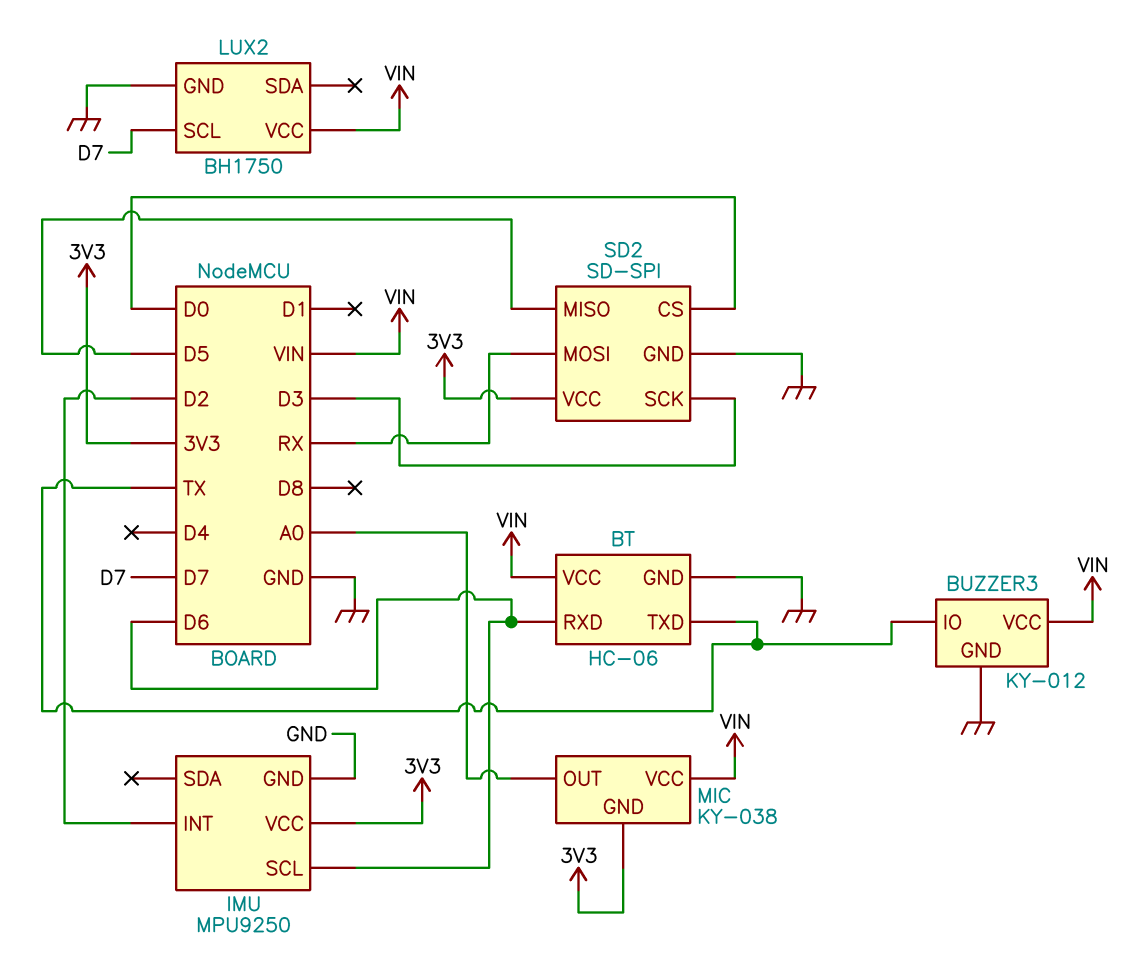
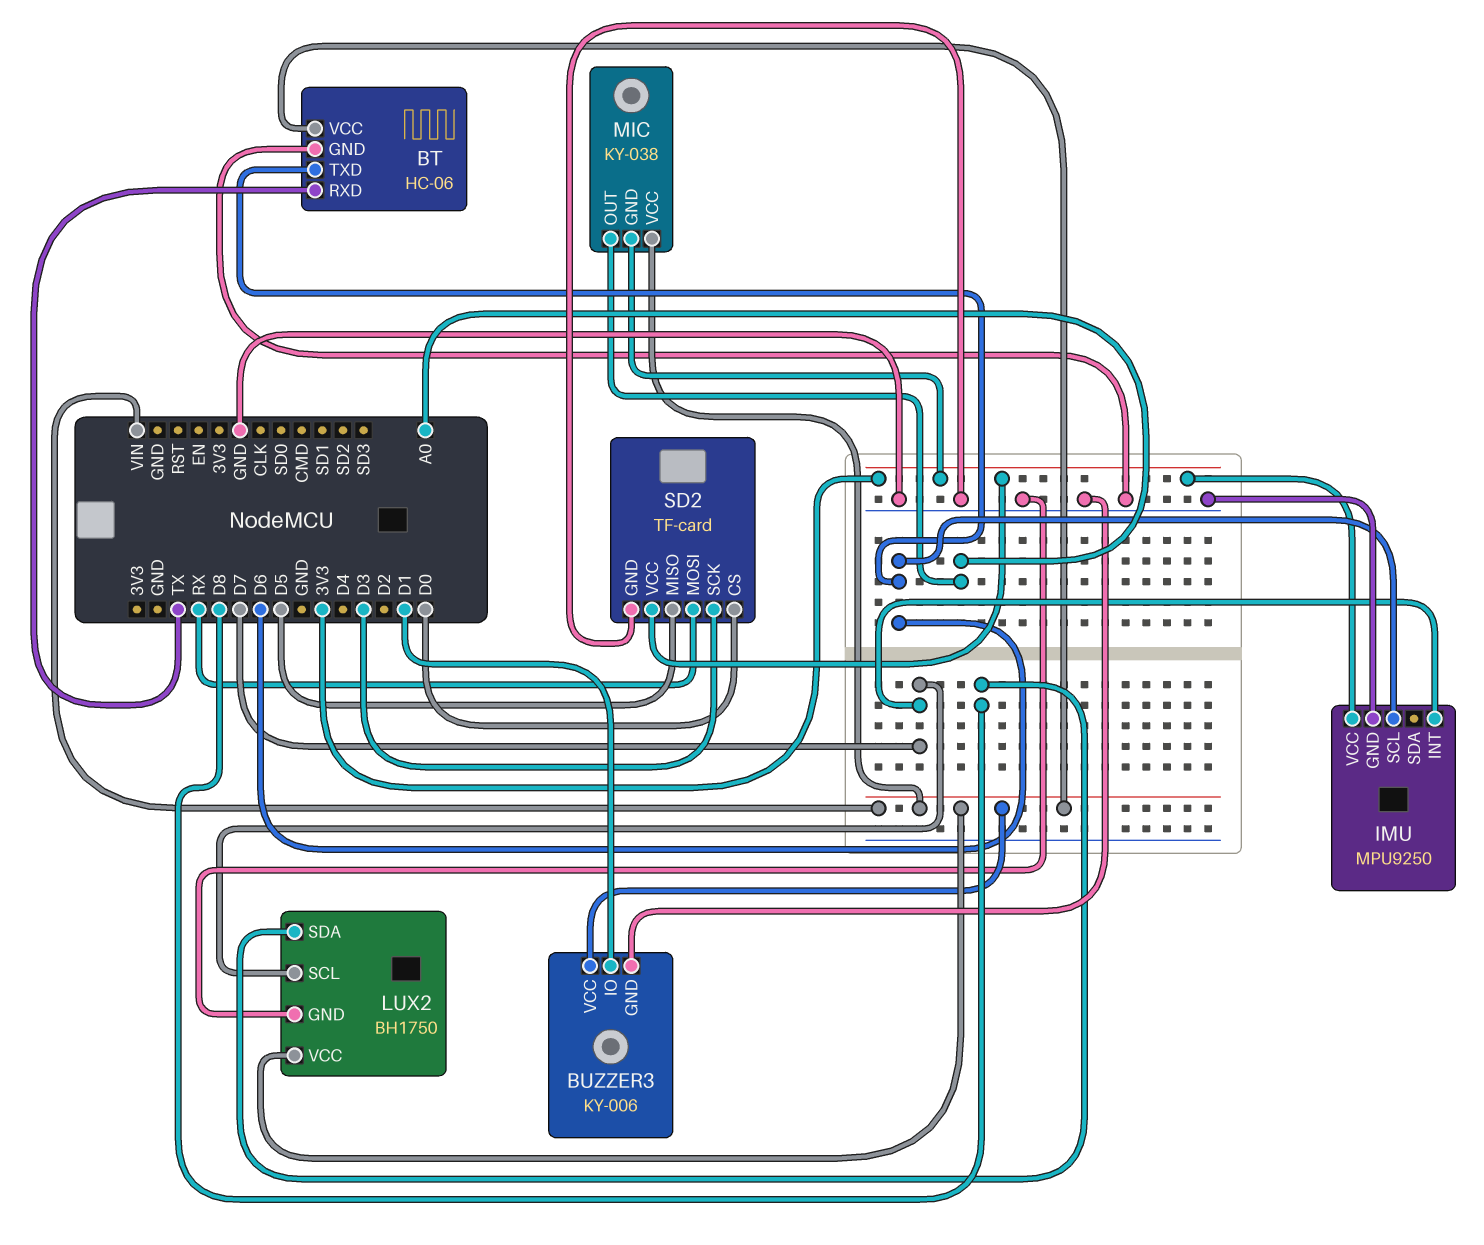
BT pin RXD: D6 -> TX
BT pin TXD: TX -> D6
BUZZER3: KY-012 -> KY-006
BUZZER3 pin IO: TX -> D1
IMU pin INT: D2 -> D7
LUX2 pin SDA: none -> D8
SD2: SD-SPI -> TF-card

